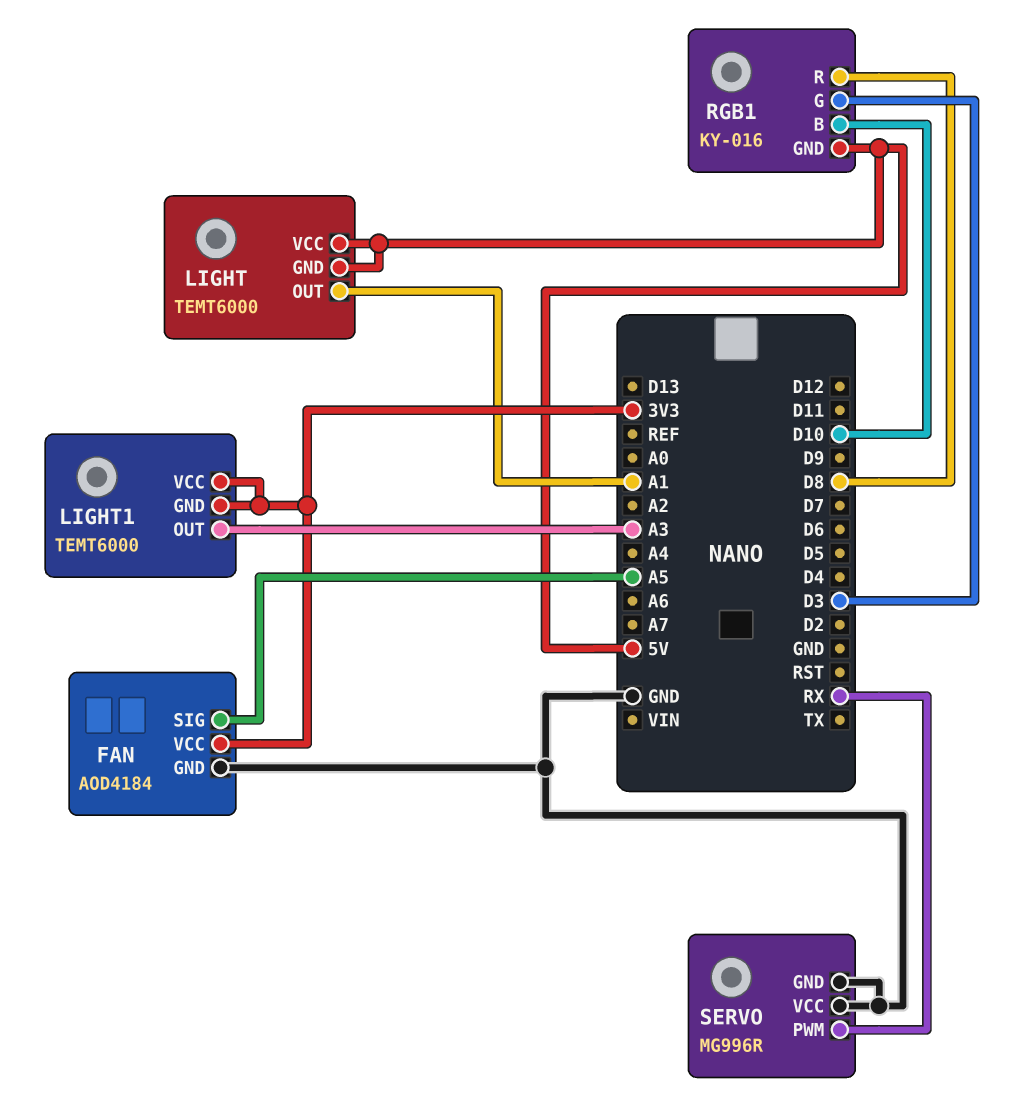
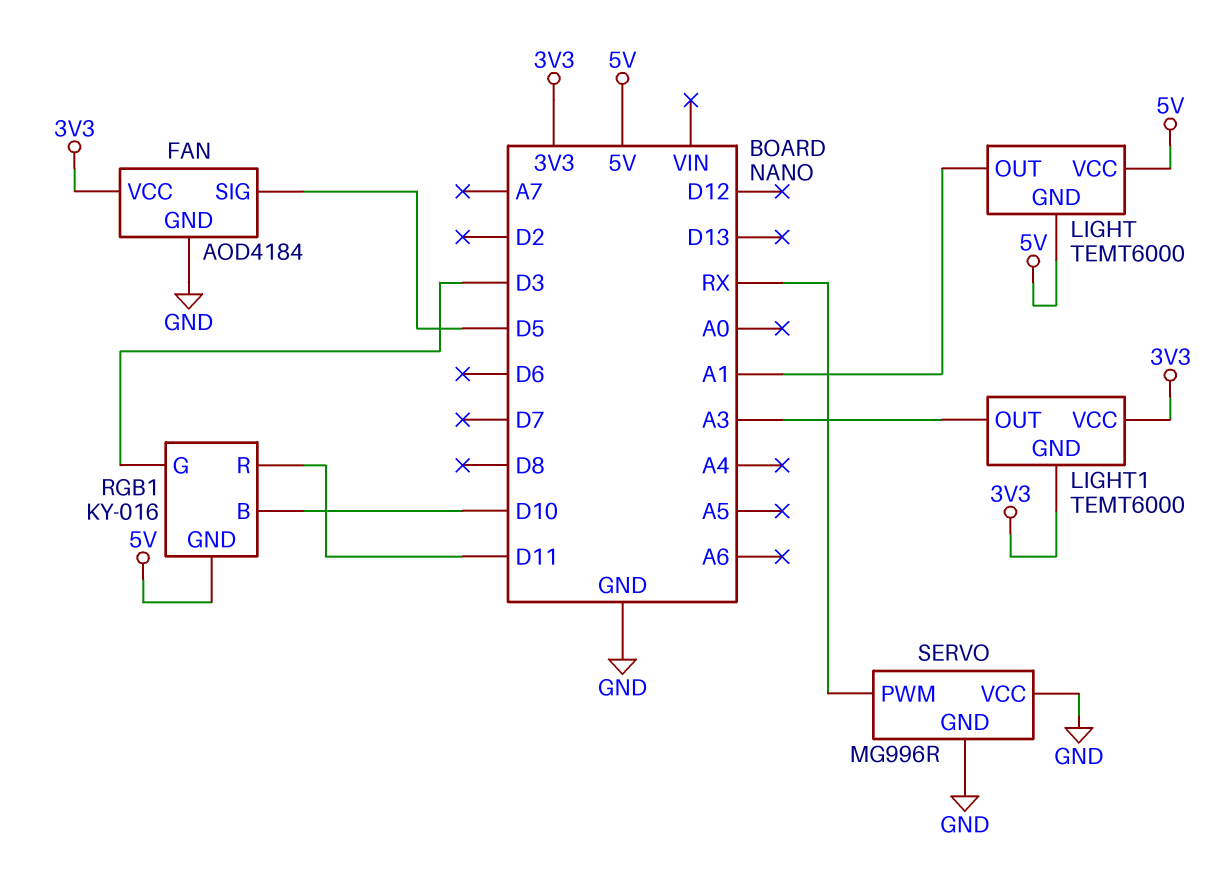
FAN pin SIG: A5 -> D5
RGB1 pin R: D8 -> D11

